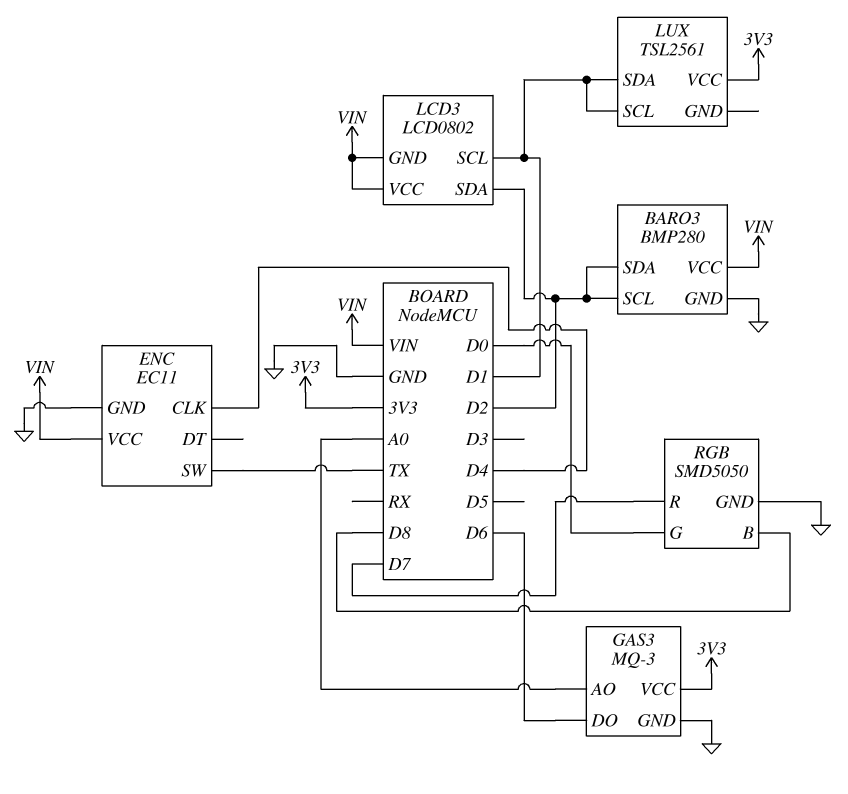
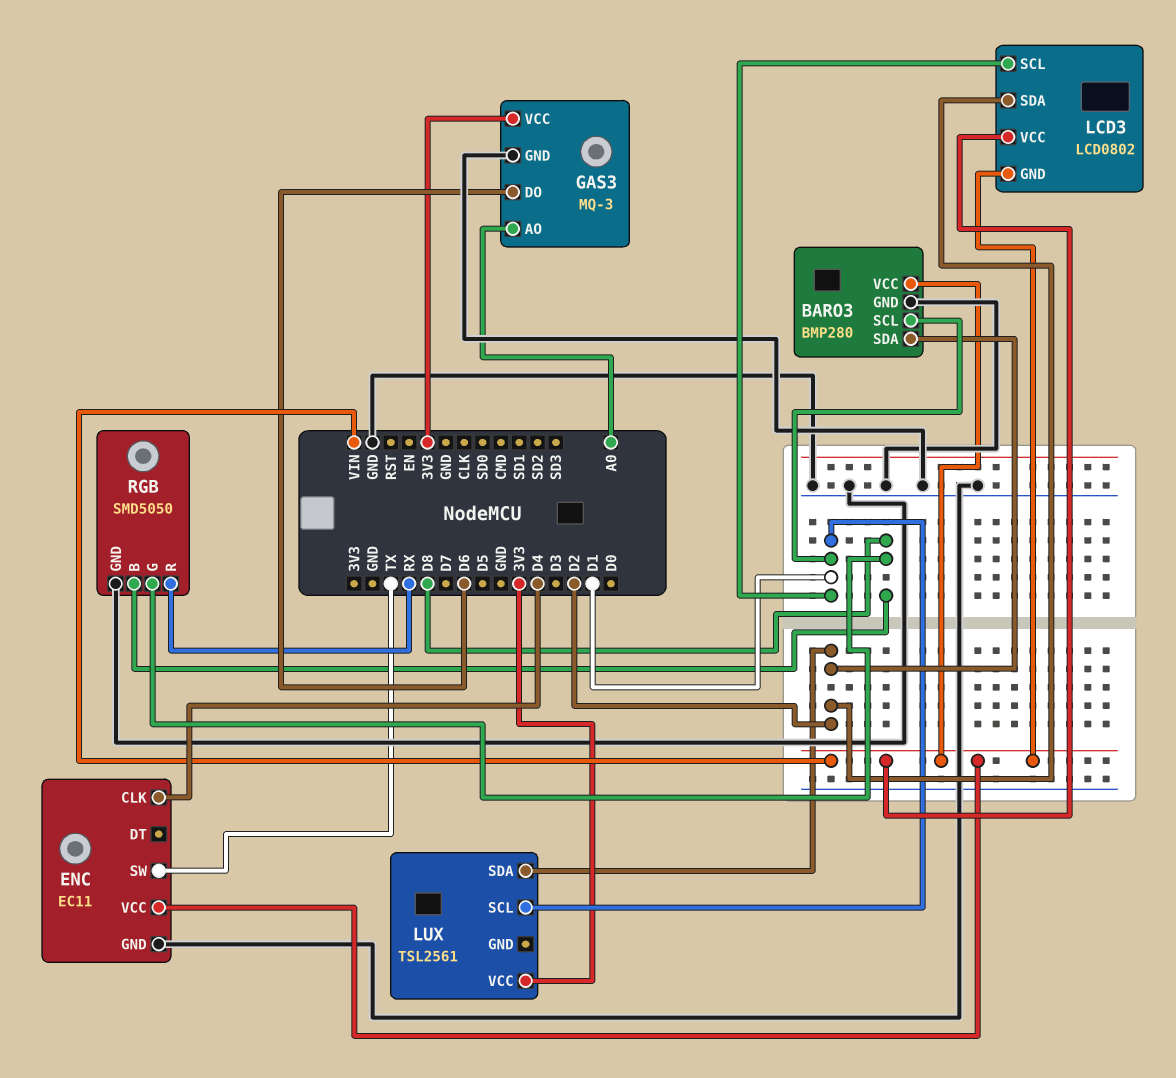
BARO3 pin SCL: D2 -> D1
LUX pin SDA: D1 -> D2
RGB pin G: D0 -> D8
RGB pin R: D7 -> RX

